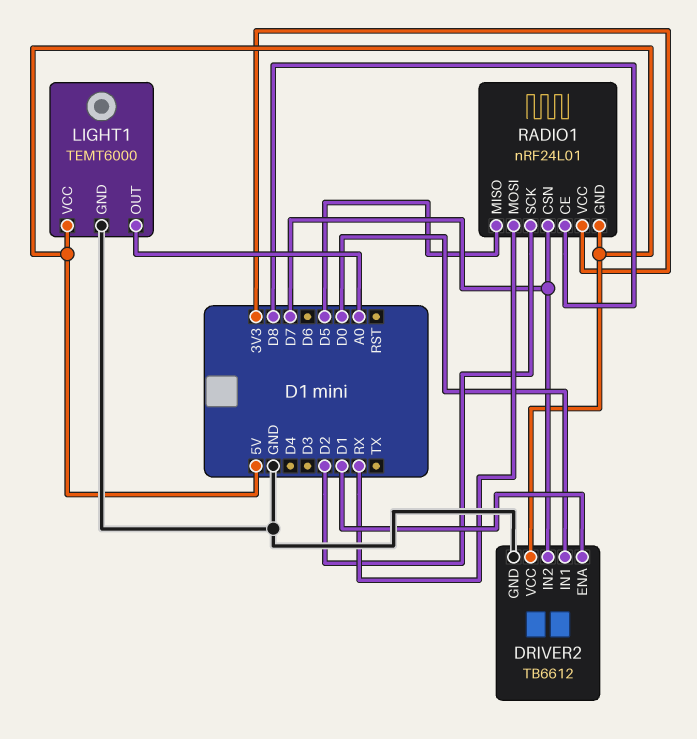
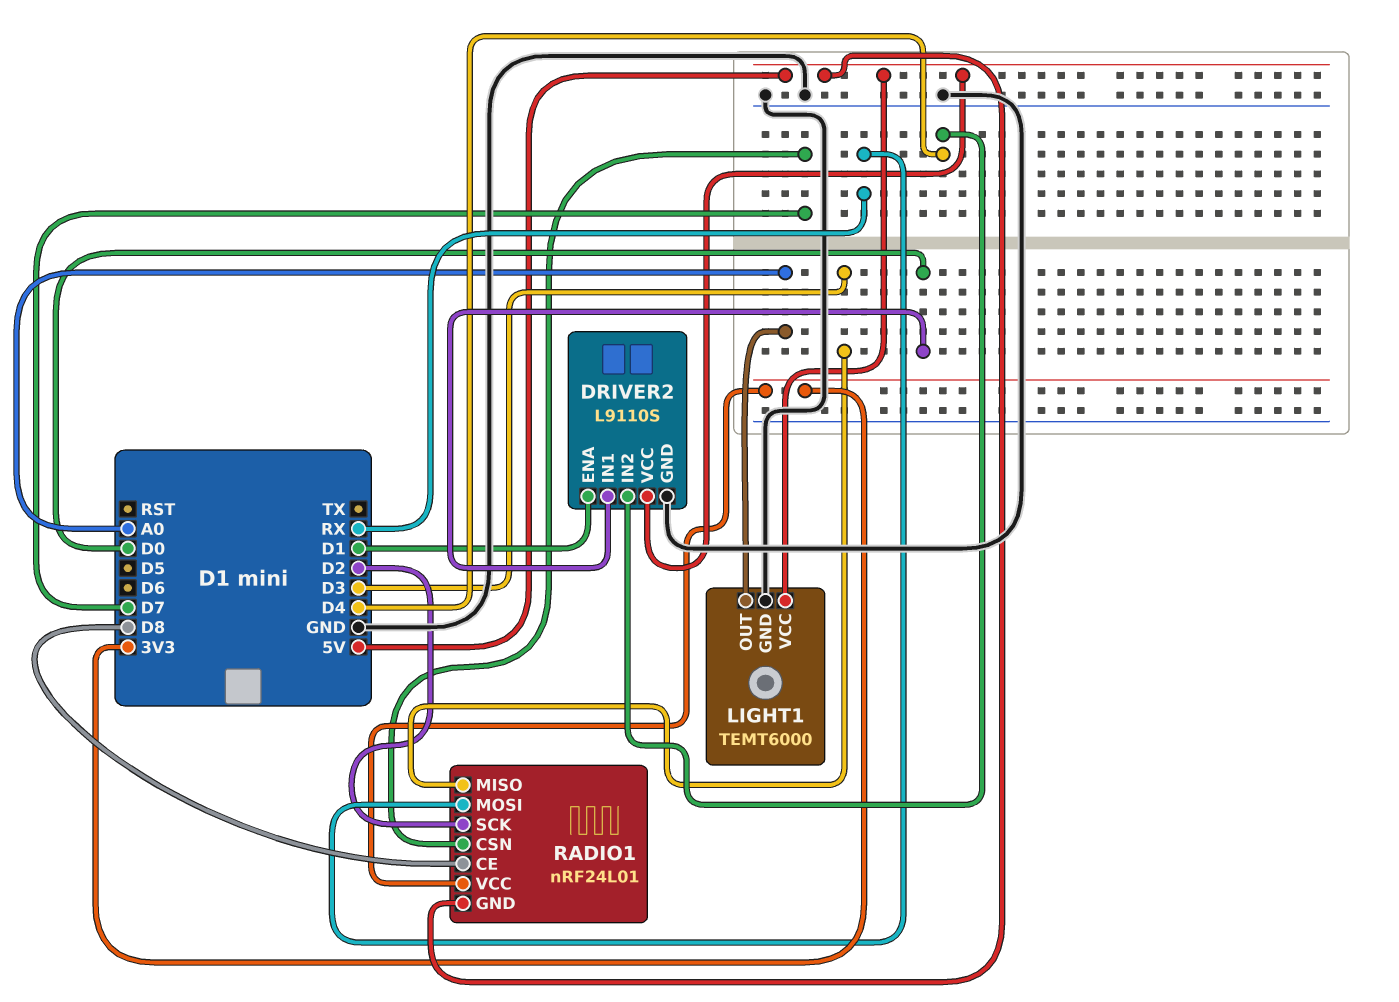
DRIVER2: TB6612 -> L9110S
DRIVER2 pin IN2: D7 -> D4
RADIO1 pin MISO: D5 -> D3

